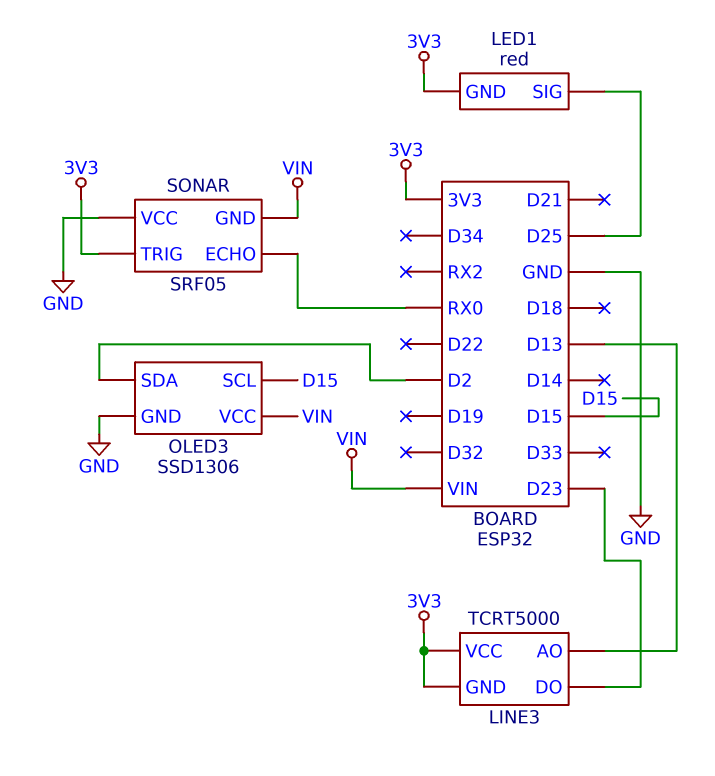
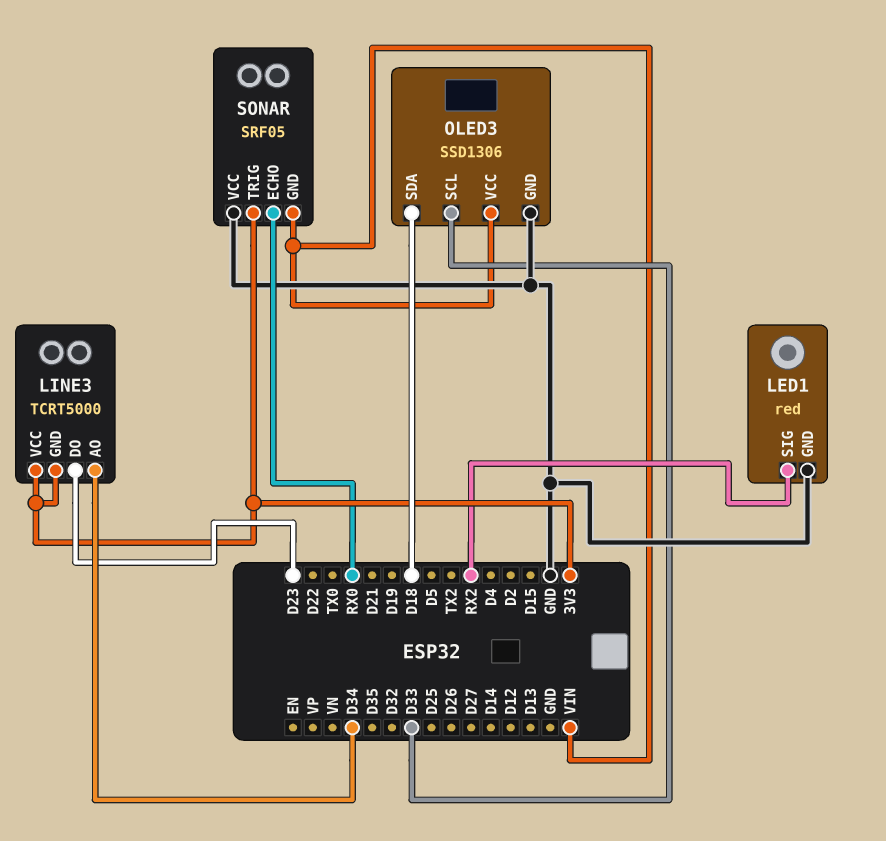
LED1 pin GND: 3V3 -> GND
LED1 pin SIG: D25 -> RX2
LINE3 pin AO: D13 -> D34
OLED3 pin SCL: D15 -> D33
OLED3 pin SDA: D2 -> D18

